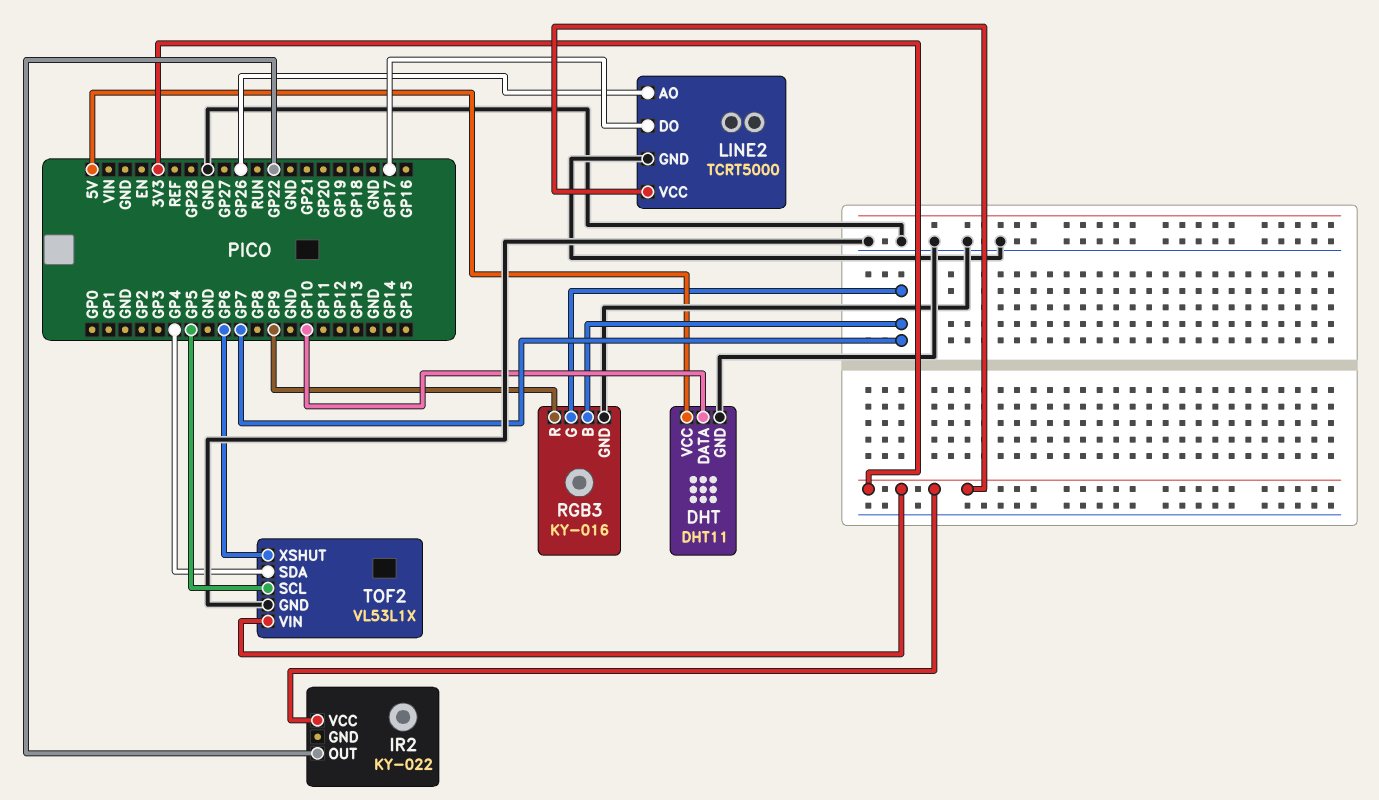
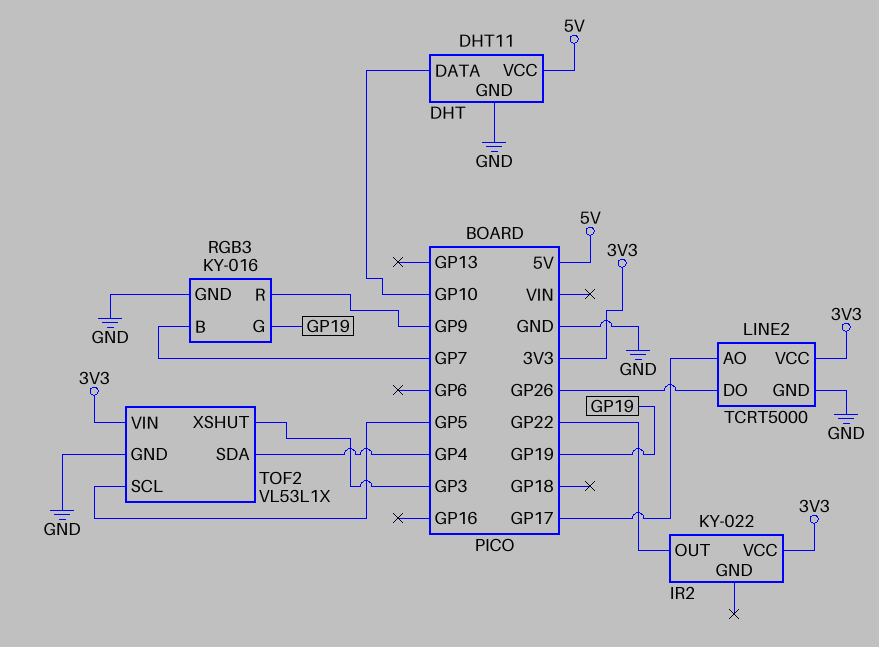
LINE2 pin AO: GP26 -> GP17
LINE2 pin DO: GP17 -> GP26
RGB3 pin G: GP7 -> GP19
TOF2 pin XSHUT: GP6 -> GP3

